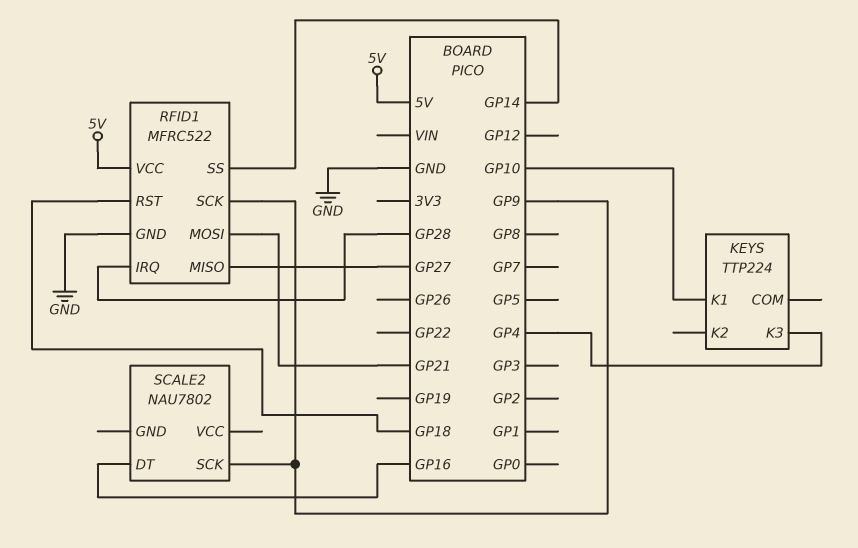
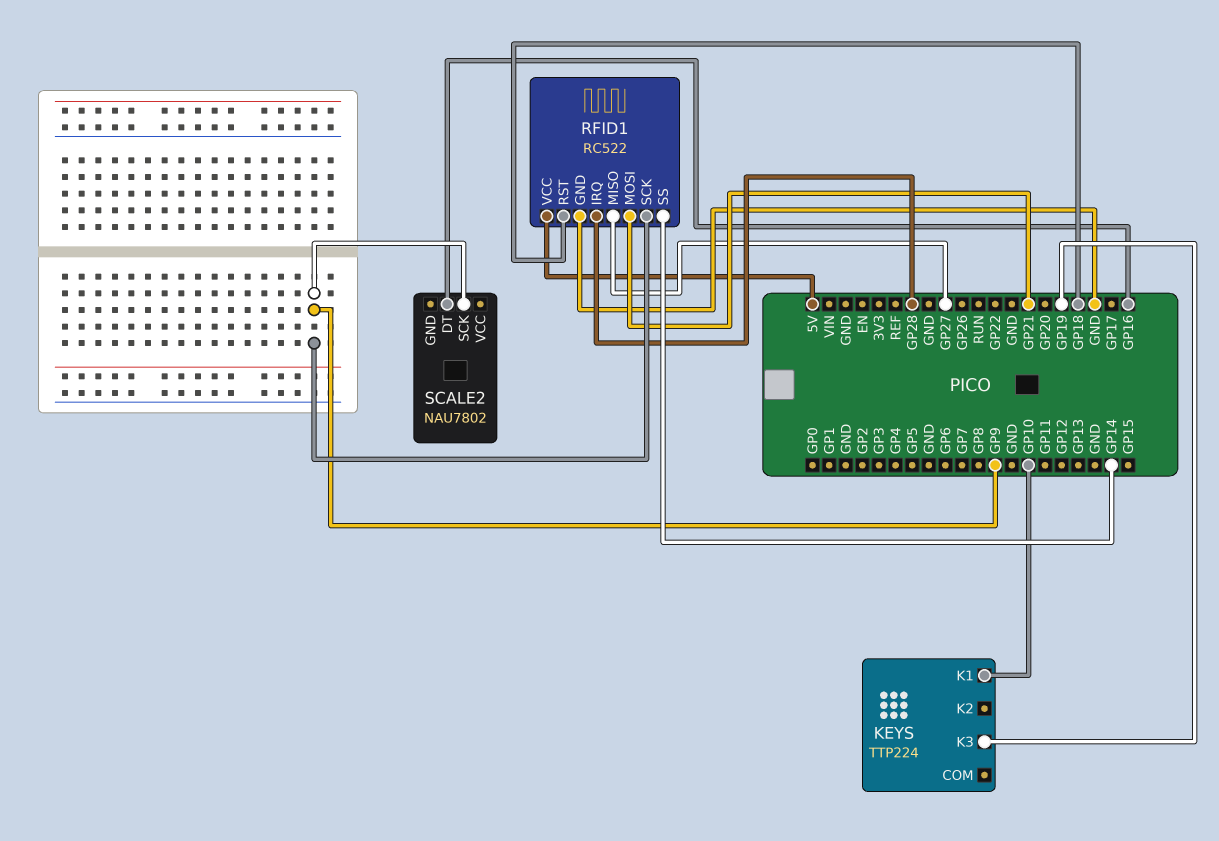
KEYS pin K3: GP4 -> GP19
RFID1: MFRC522 -> RC522

